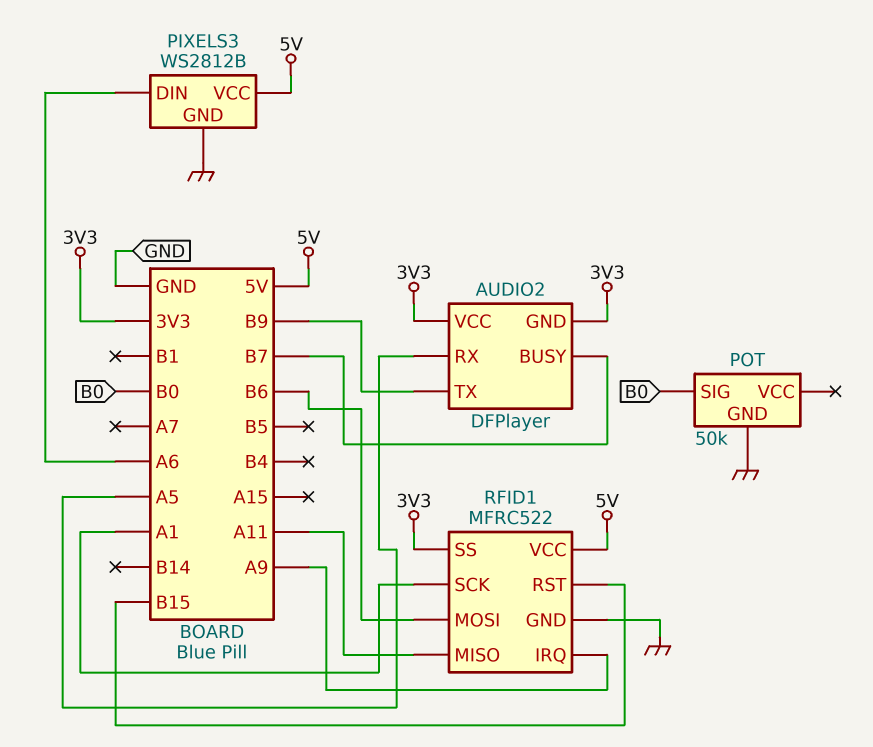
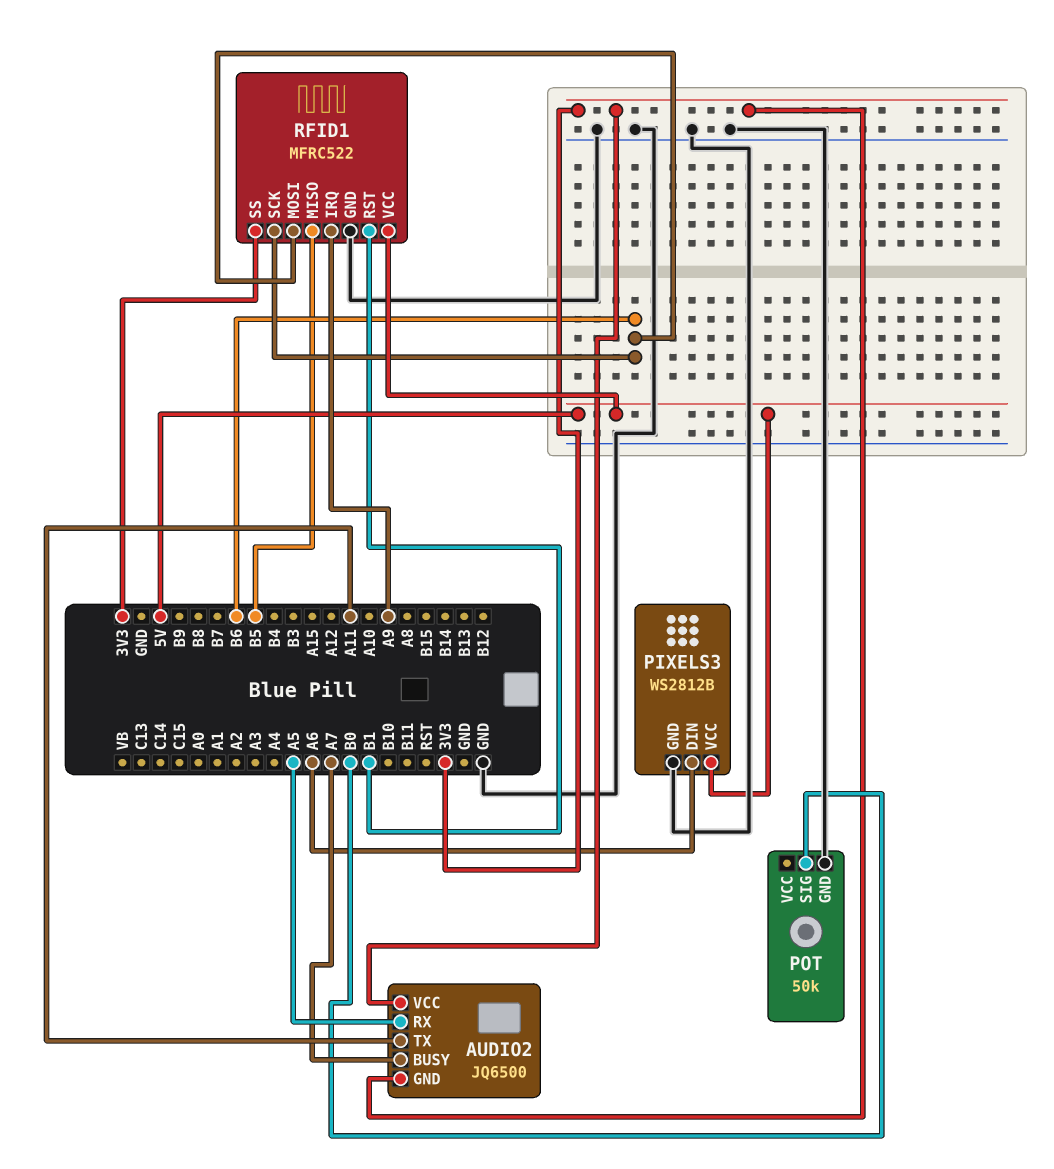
AUDIO2: DFPlayer -> JQ6500
AUDIO2 pin BUSY: B7 -> A7
AUDIO2 pin TX: B9 -> A11
RFID1 pin MISO: A11 -> B5
RFID1 pin RST: B15 -> B1
RFID1 pin SCK: A1 -> B6

